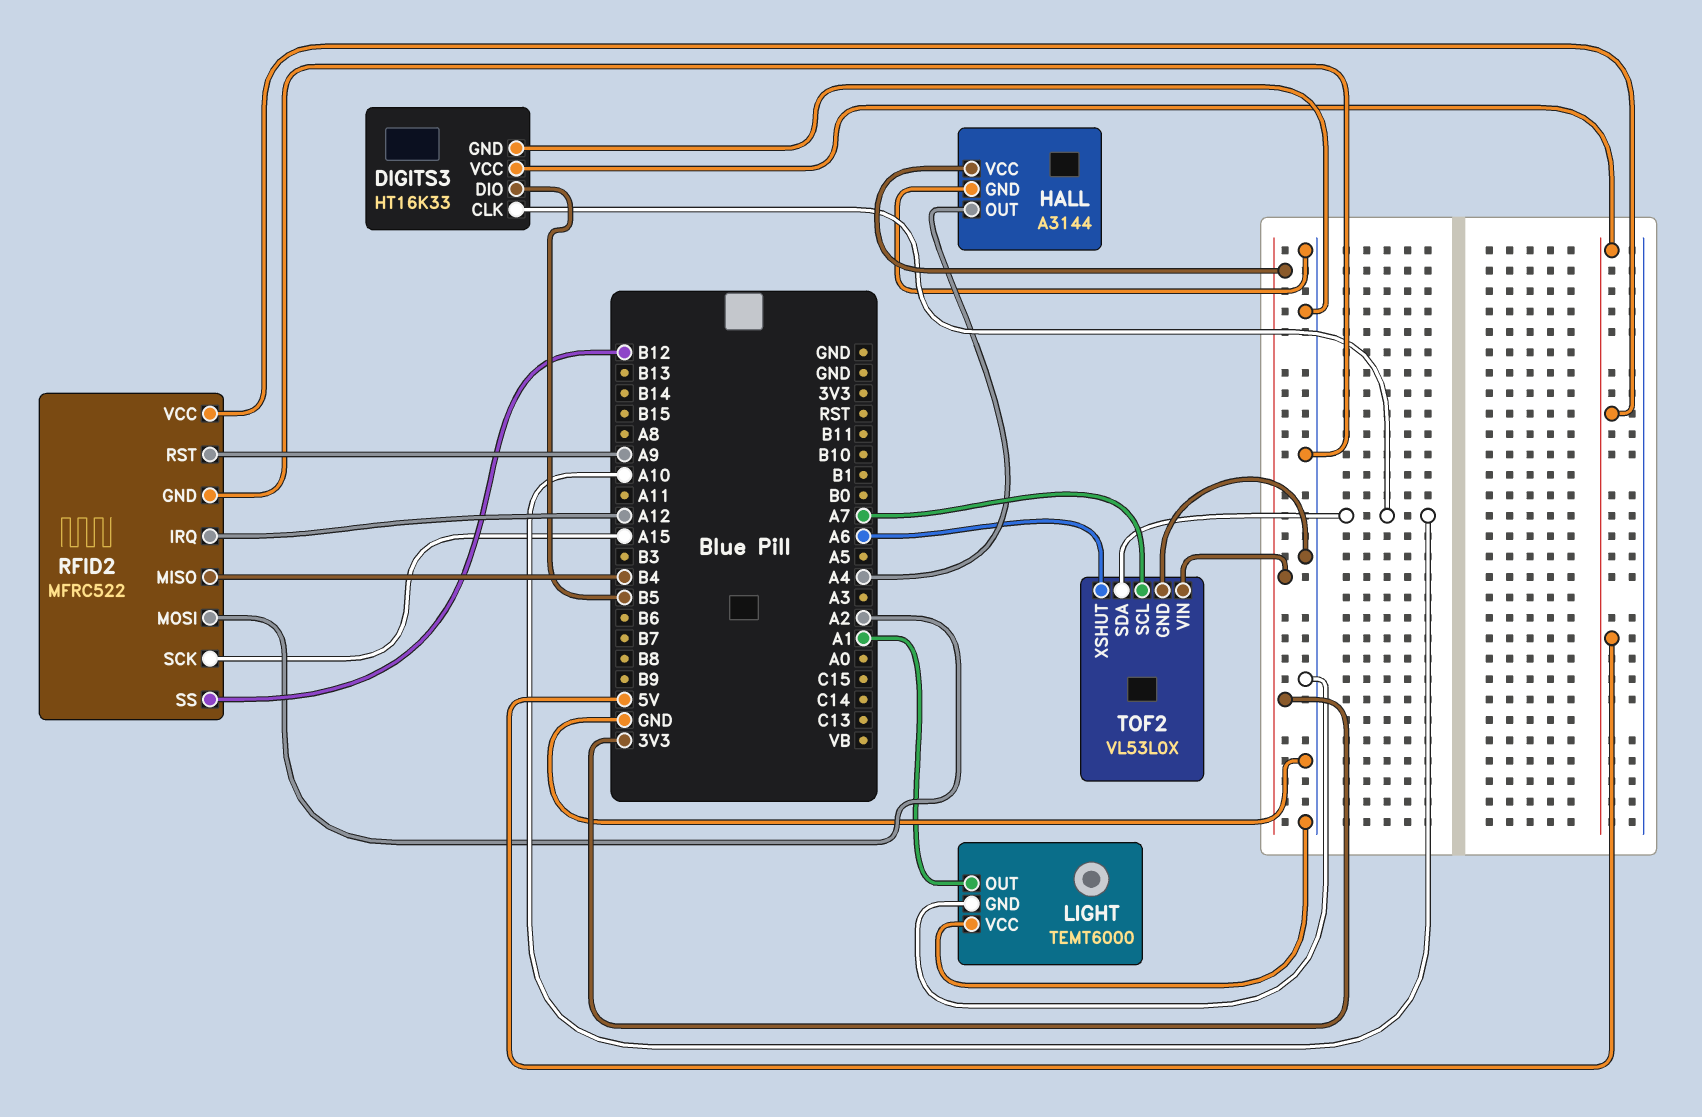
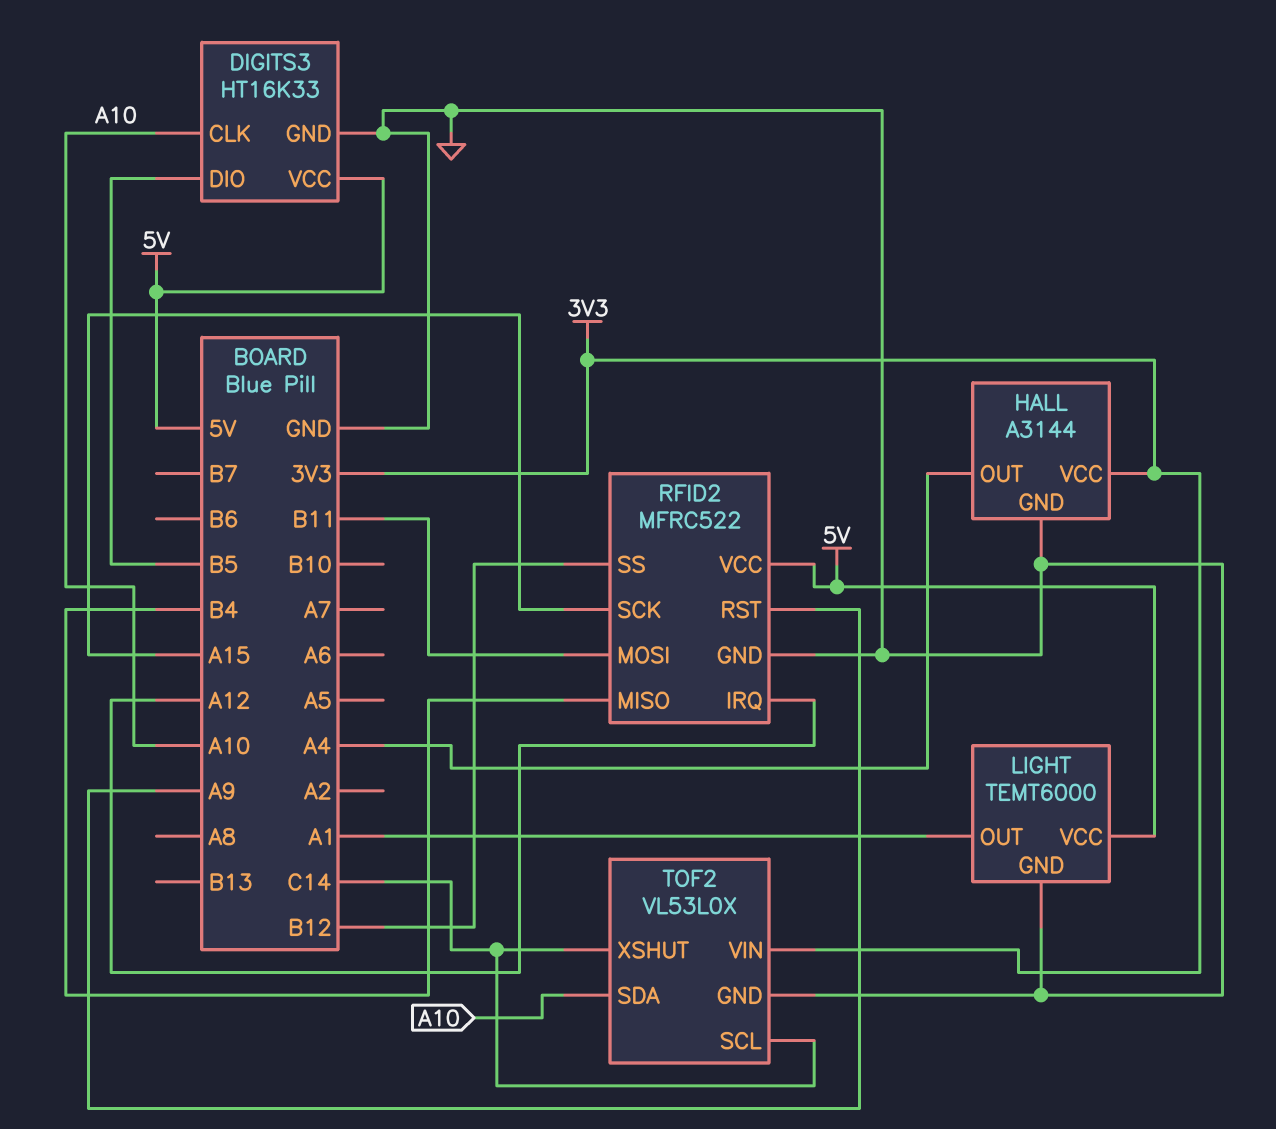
LIGHT pin VCC: GND -> 5V
RFID2 pin MOSI: A2 -> B11
TOF2 pin SCL: A7 -> C14
TOF2 pin XSHUT: A6 -> C14

